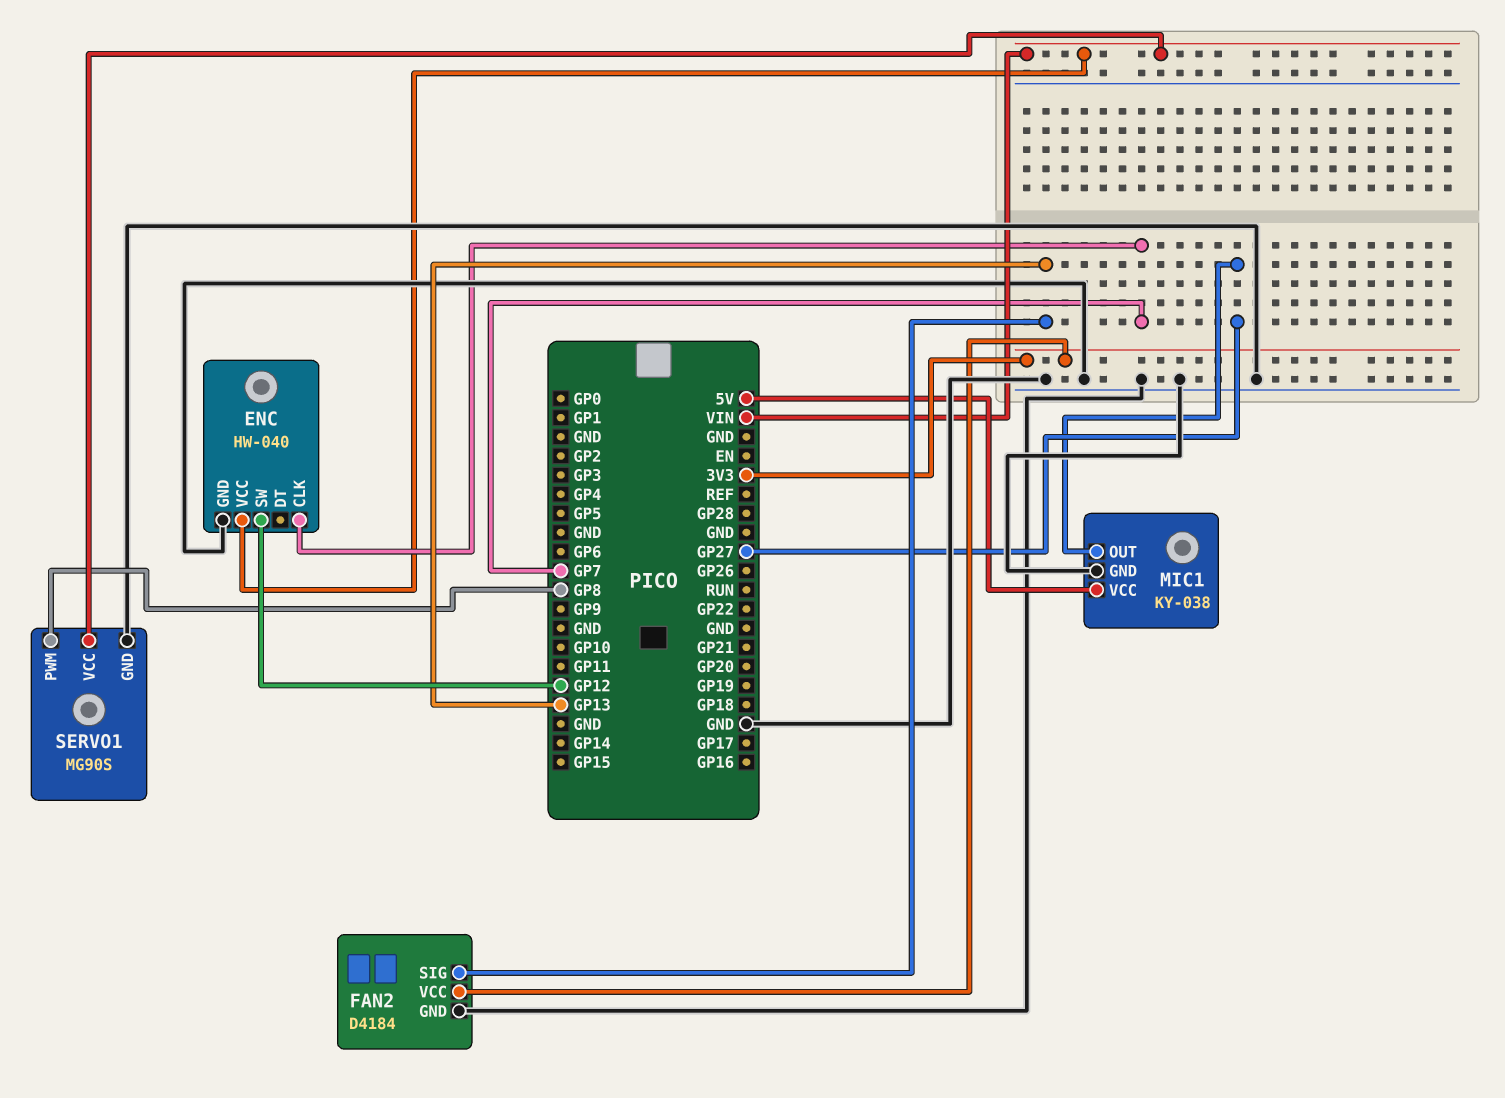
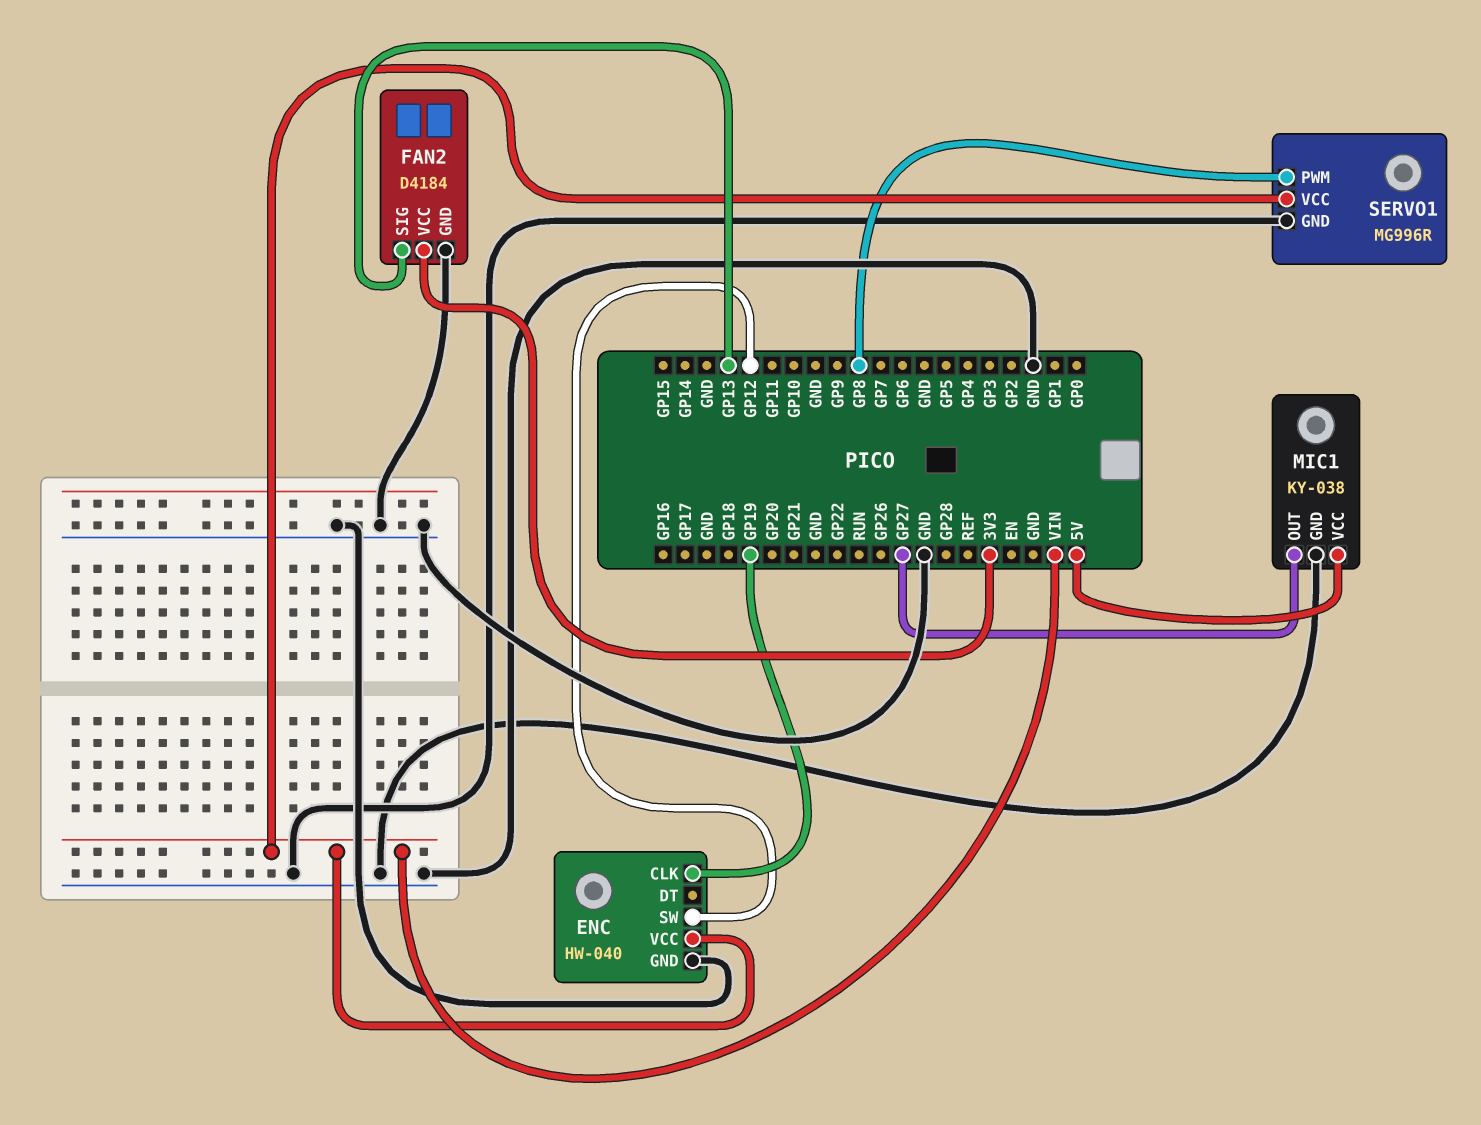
ENC pin CLK: GP7 -> GP19
SERVO1: MG90S -> MG996R

